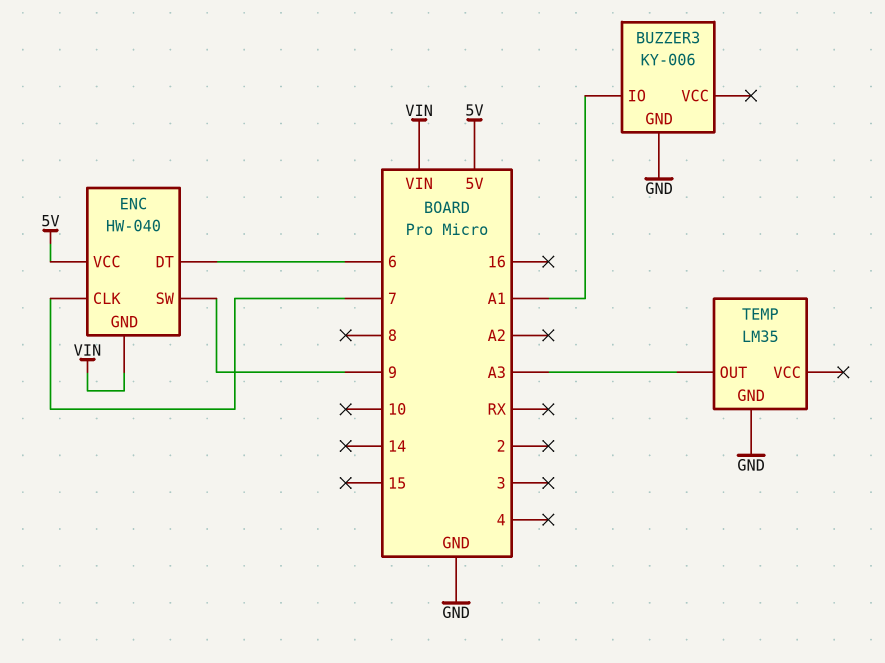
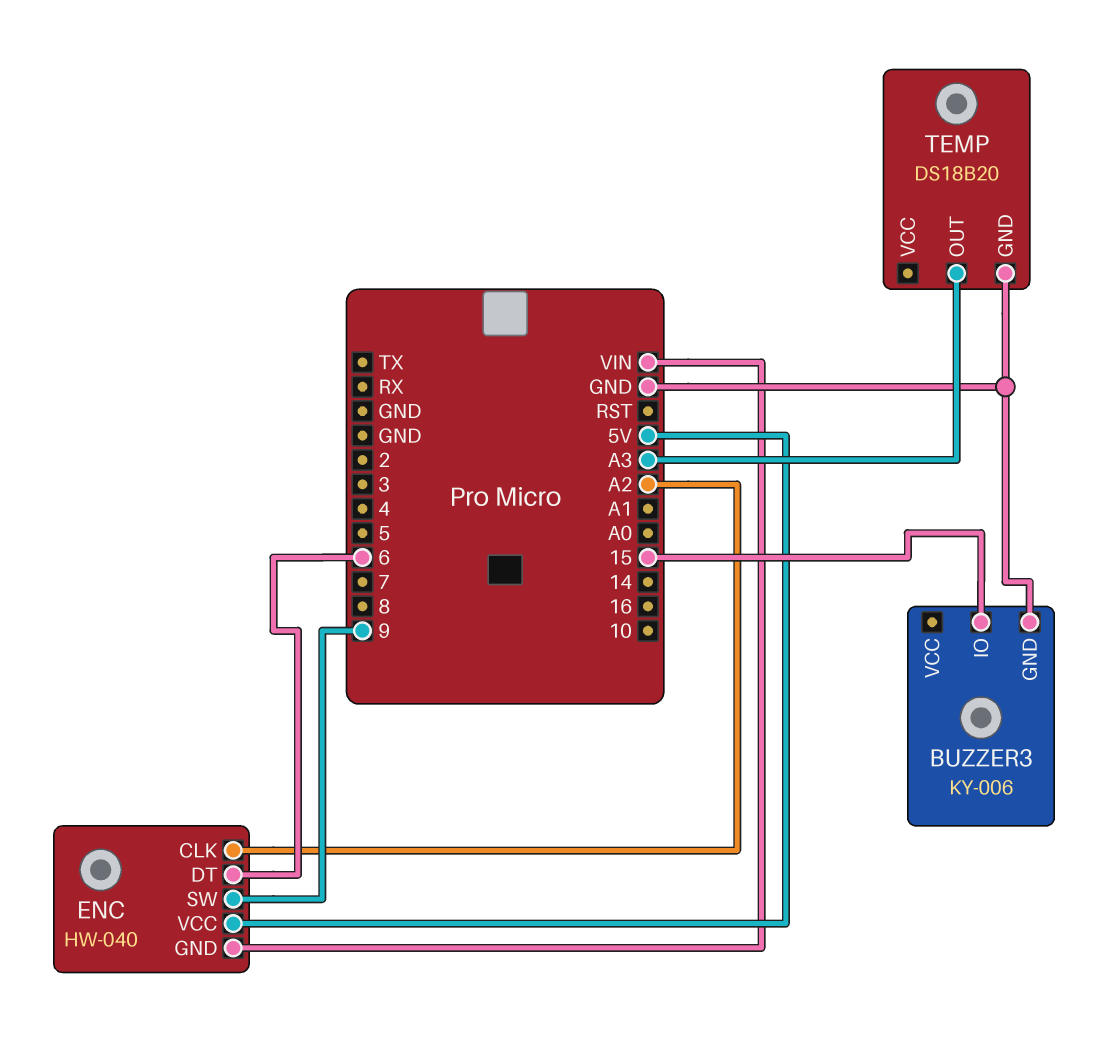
BUZZER3 pin IO: A1 -> 15
ENC pin CLK: 7 -> A2
TEMP: LM35 -> DS18B20

